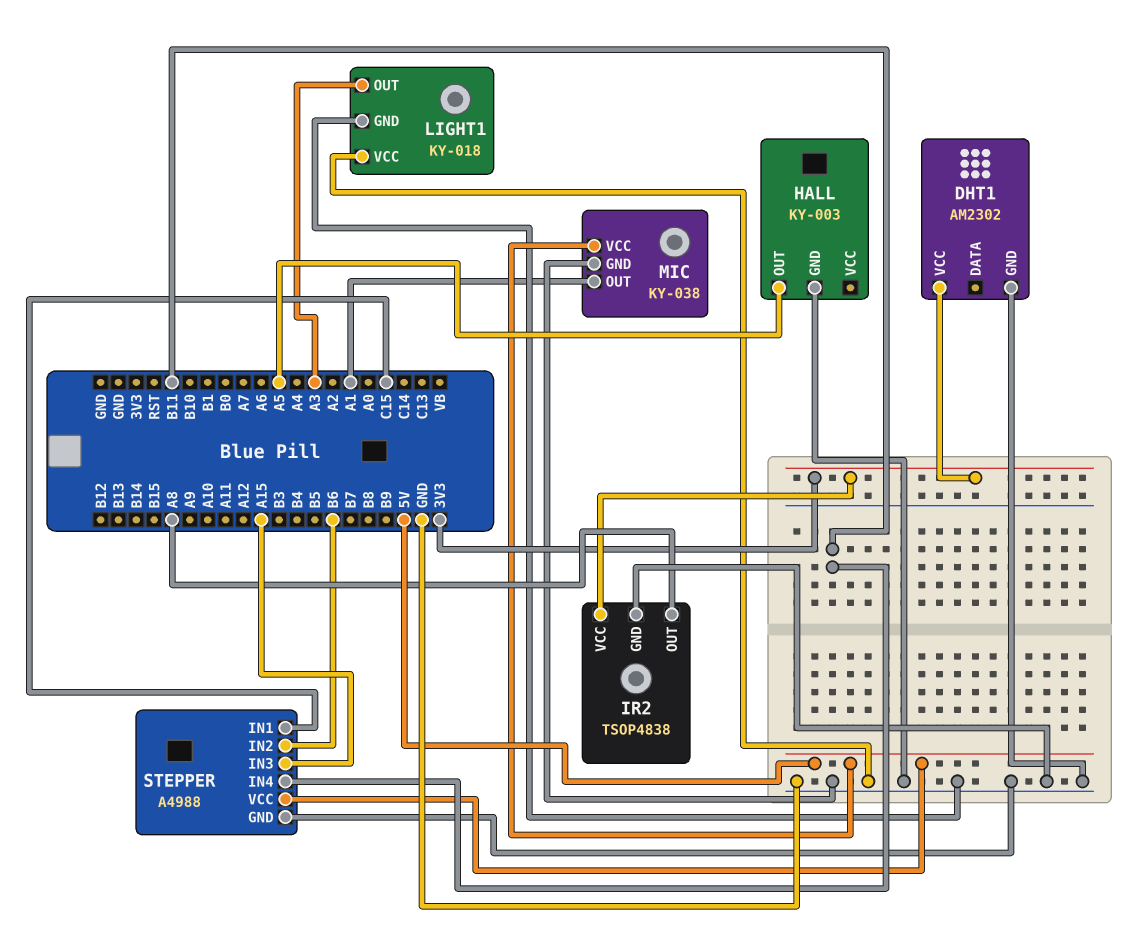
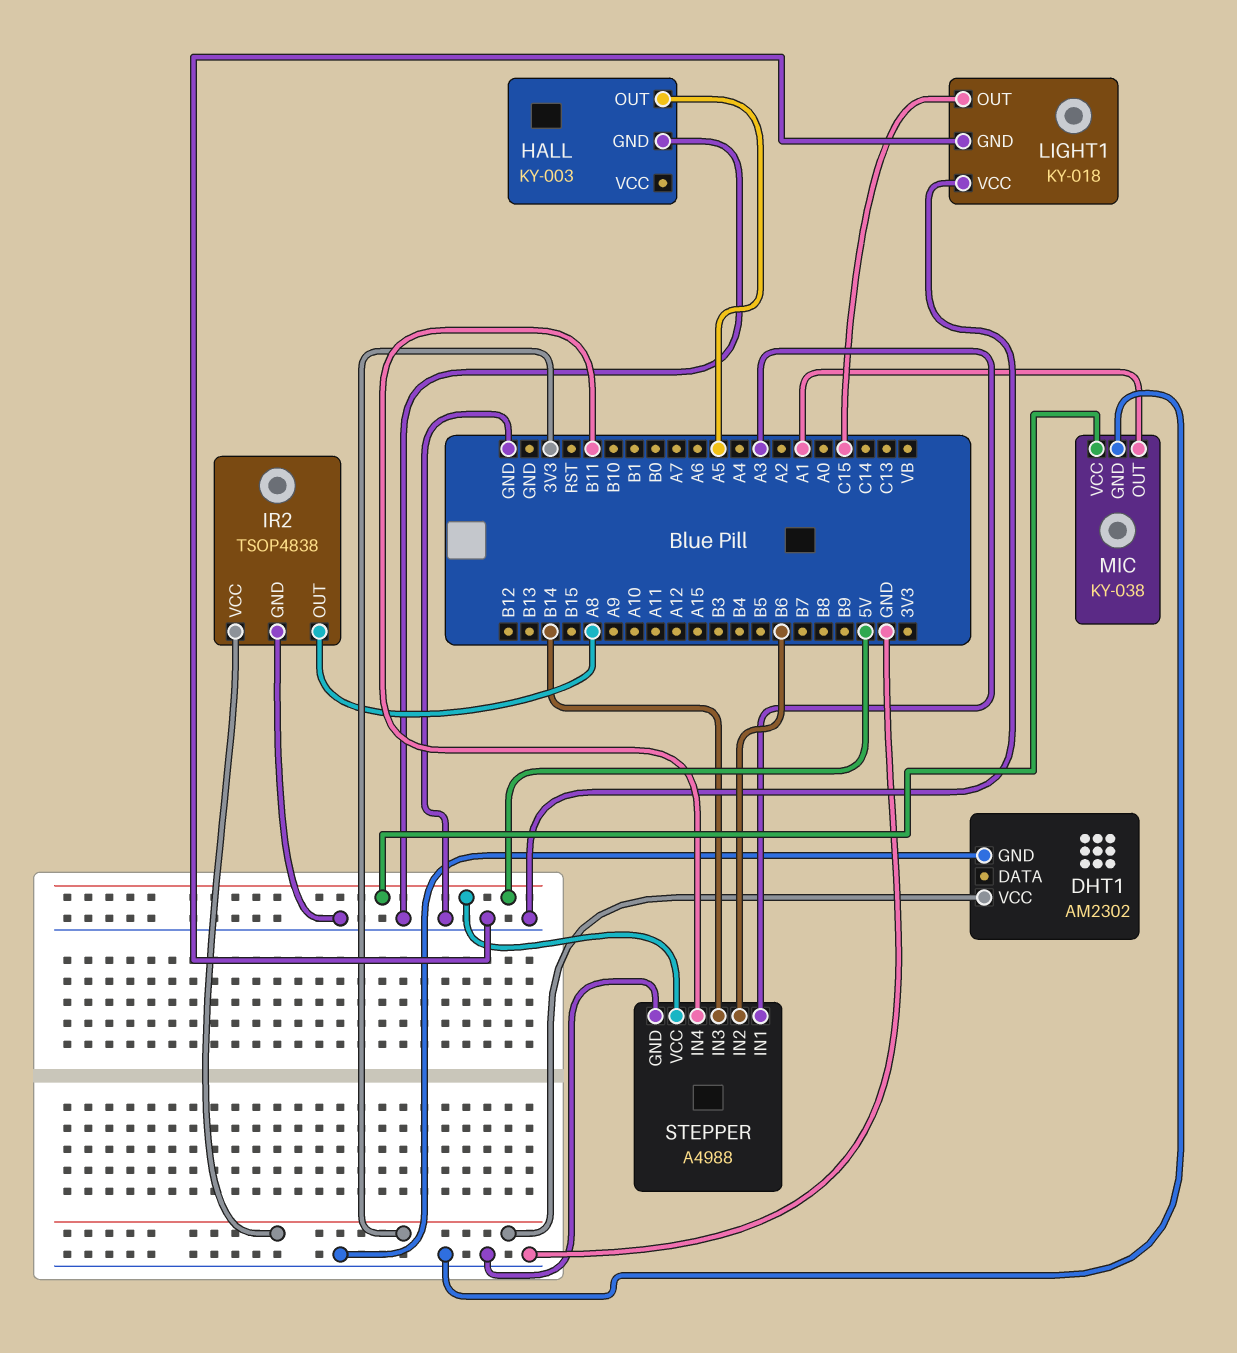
LIGHT1 pin OUT: A3 -> C15
STEPPER pin IN1: C15 -> A3
STEPPER pin IN3: A15 -> B14

